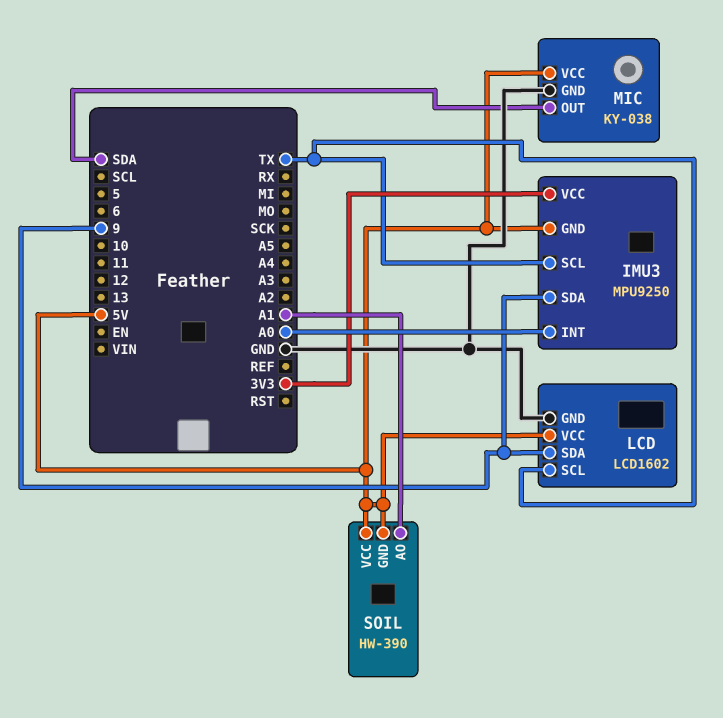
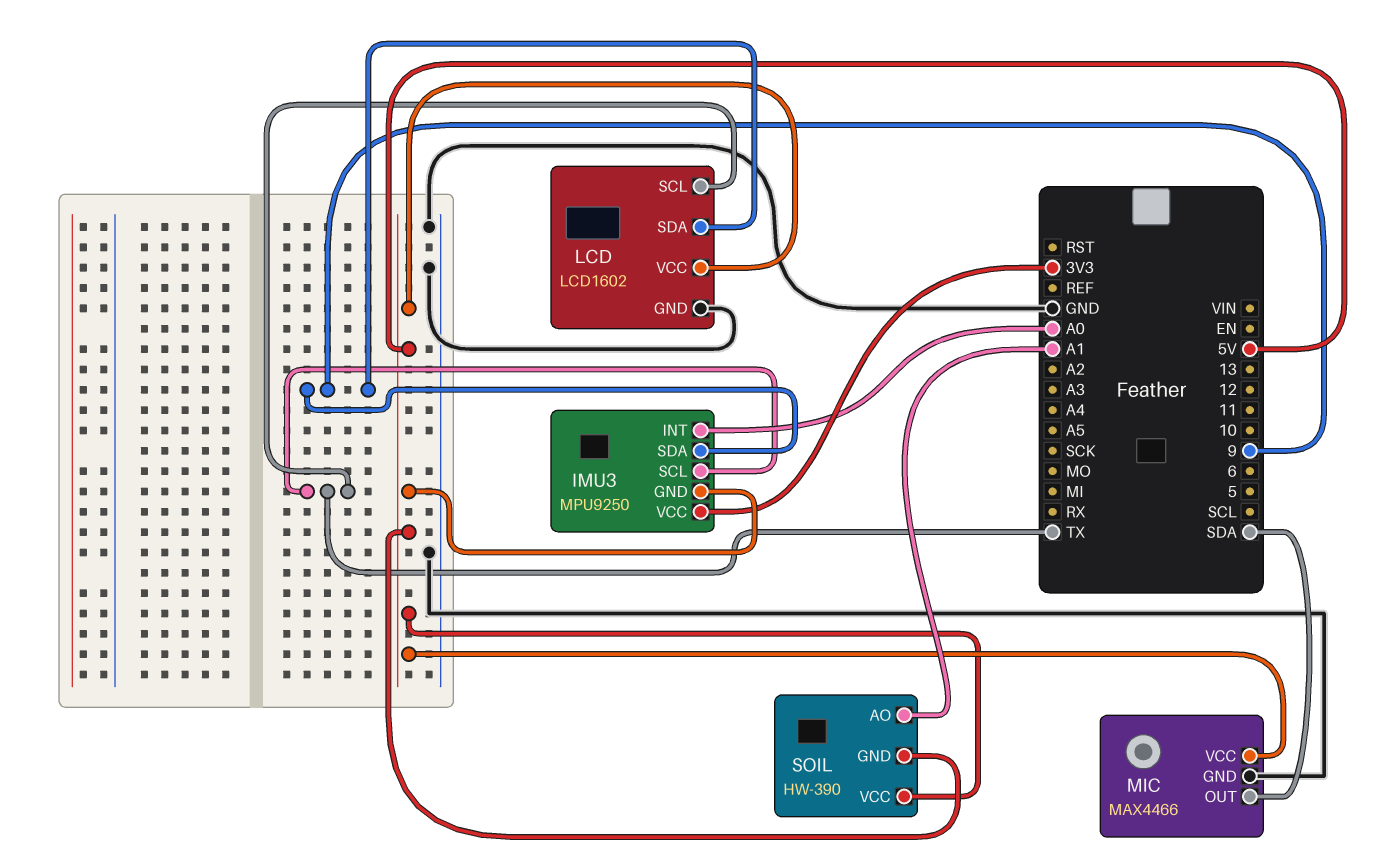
MIC: KY-038 -> MAX4466

